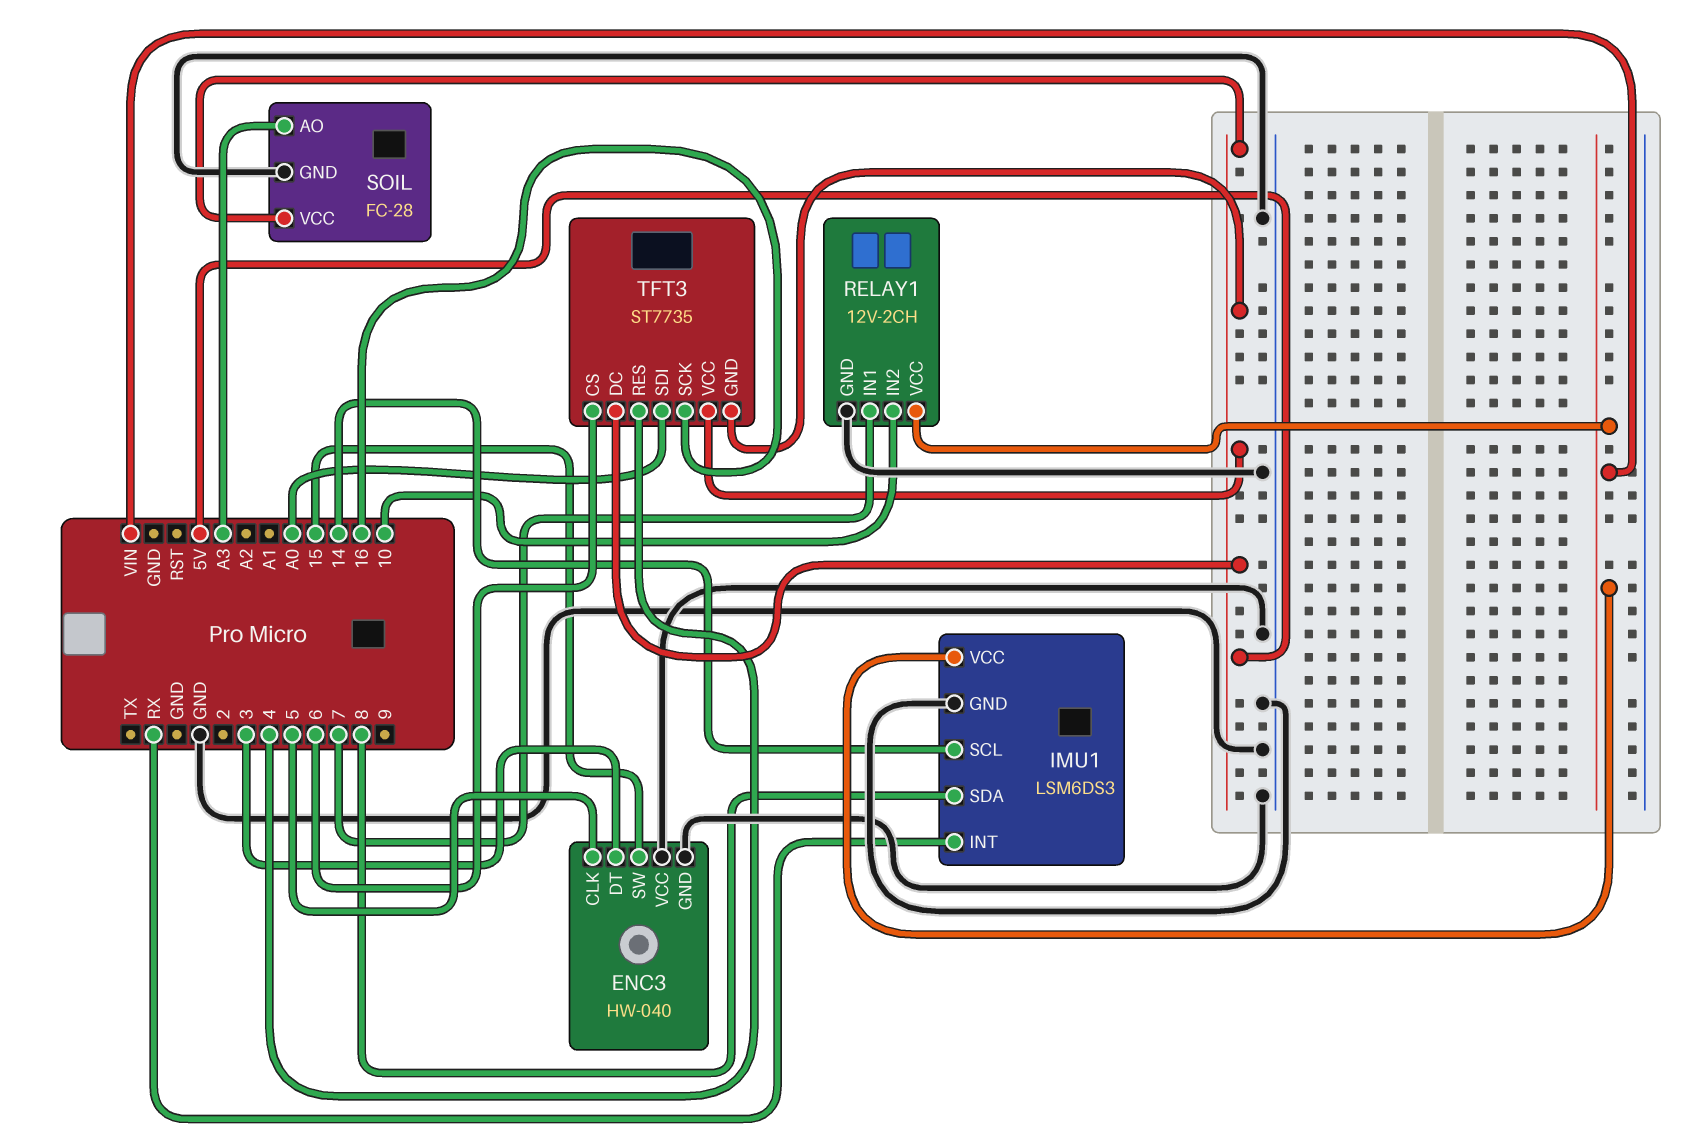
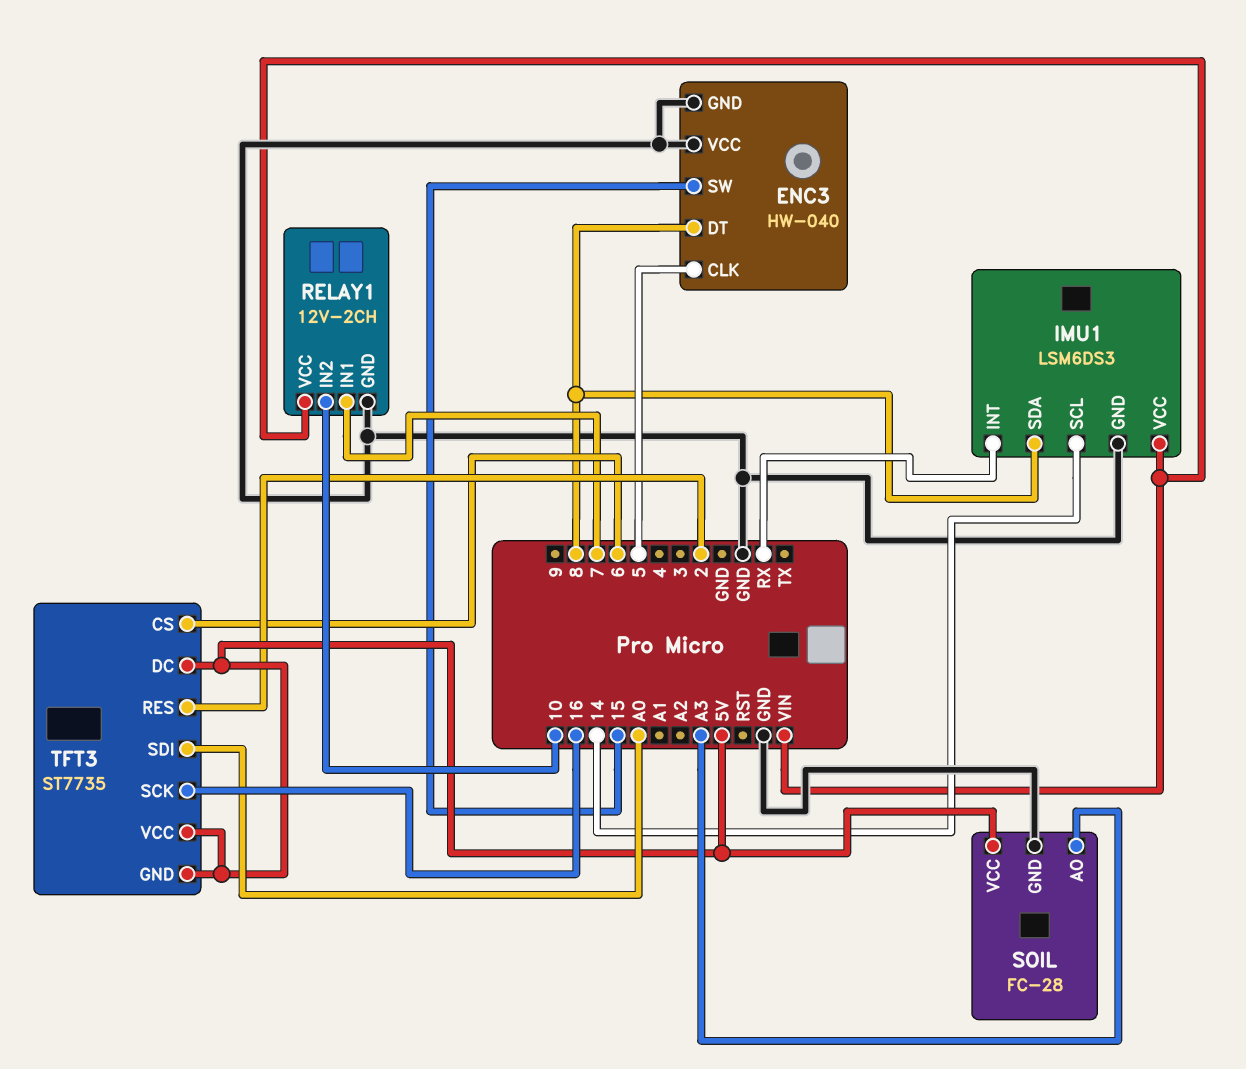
ENC3 pin DT: 3 -> 8
TFT3 pin RES: 4 -> 2

